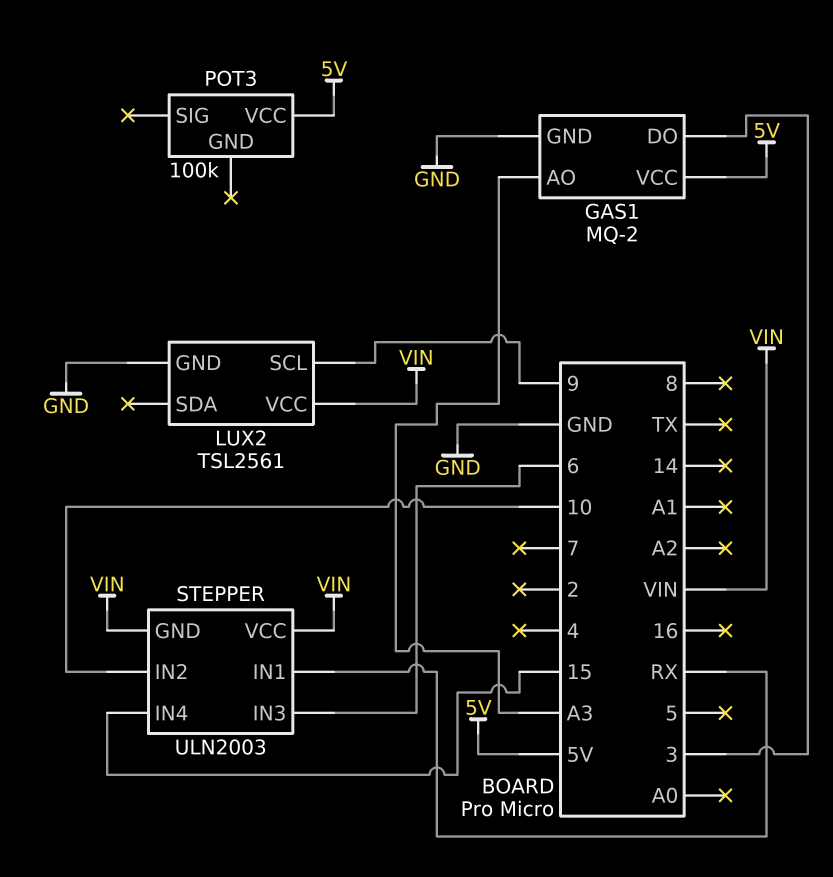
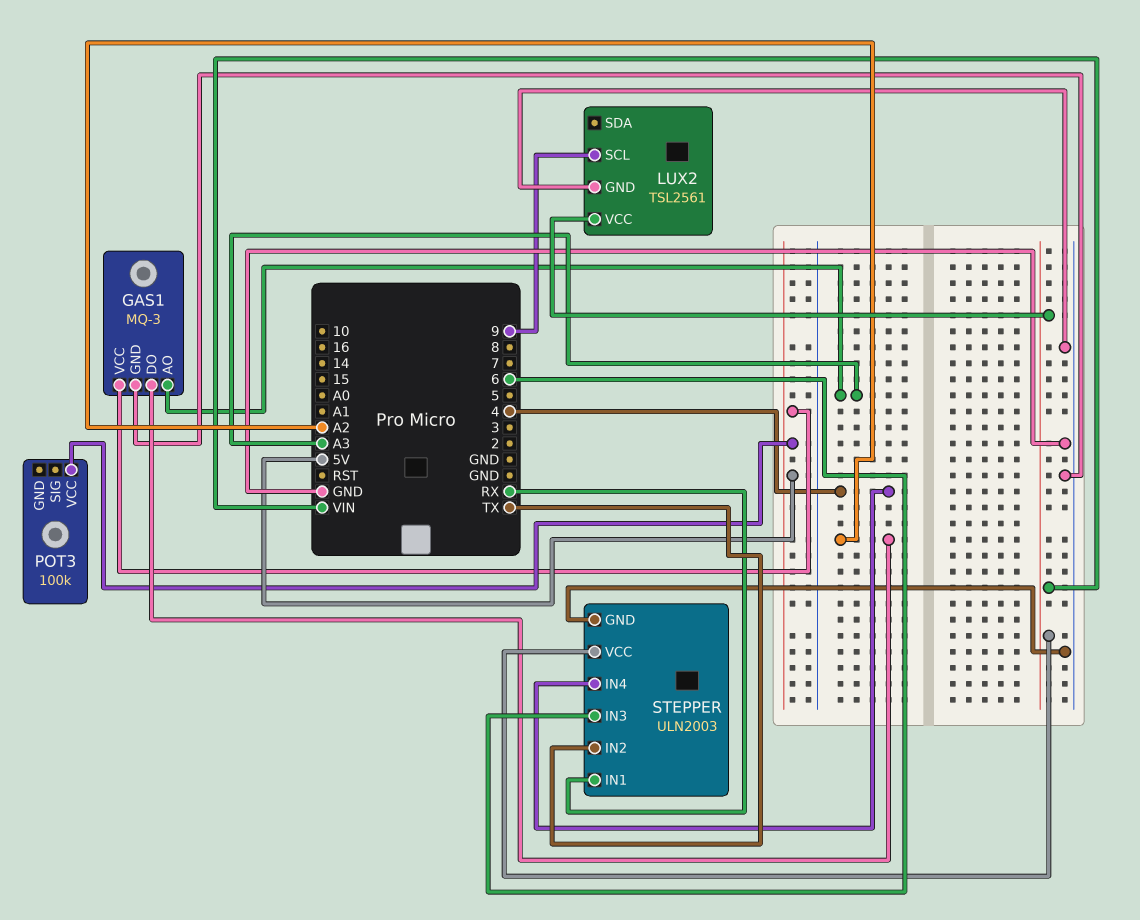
GAS1: MQ-2 -> MQ-3
GAS1 pin DO: 3 -> A2
STEPPER pin GND: VIN -> GND
STEPPER pin IN2: 10 -> TX
STEPPER pin IN4: 15 -> 4

